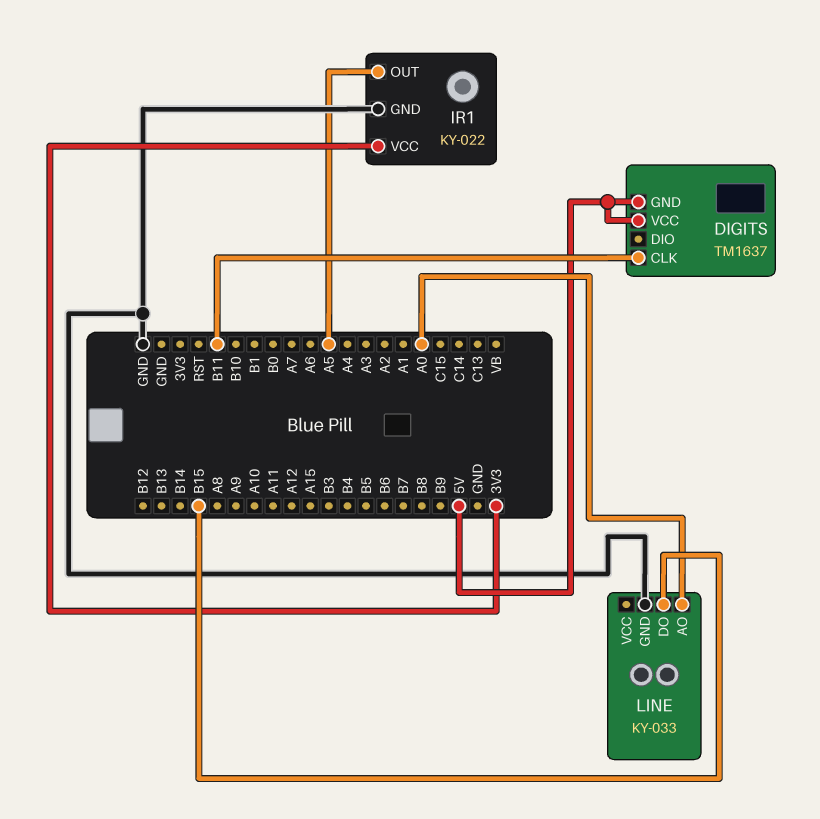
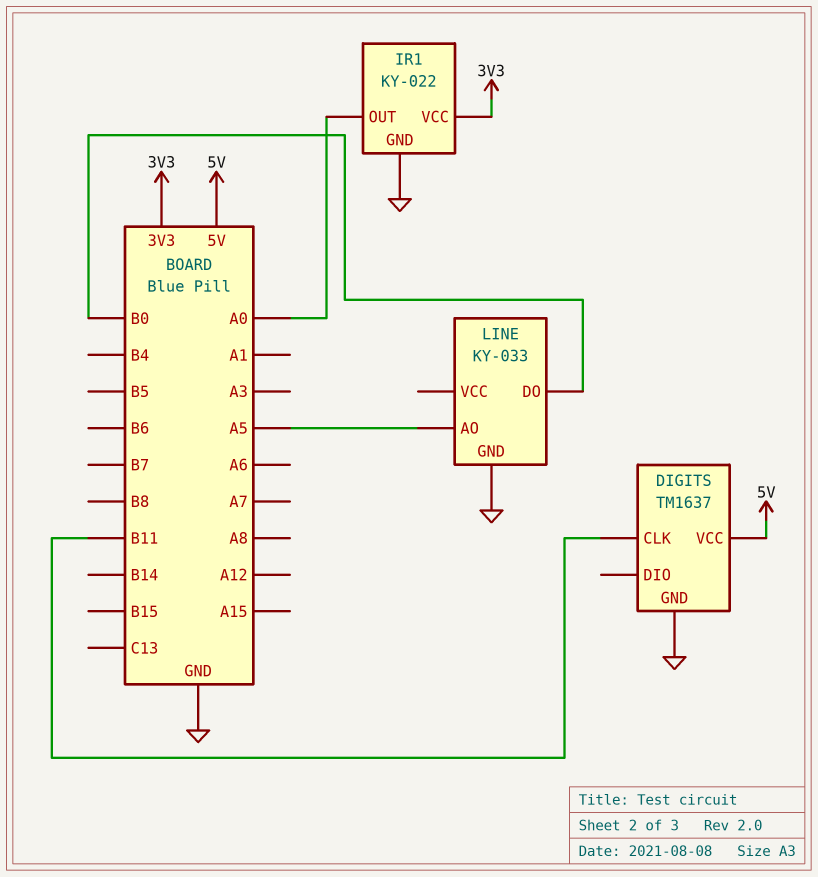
DIGITS pin GND: 5V -> GND
IR1 pin OUT: A5 -> A0
LINE pin AO: A0 -> A5
LINE pin DO: B15 -> B0

